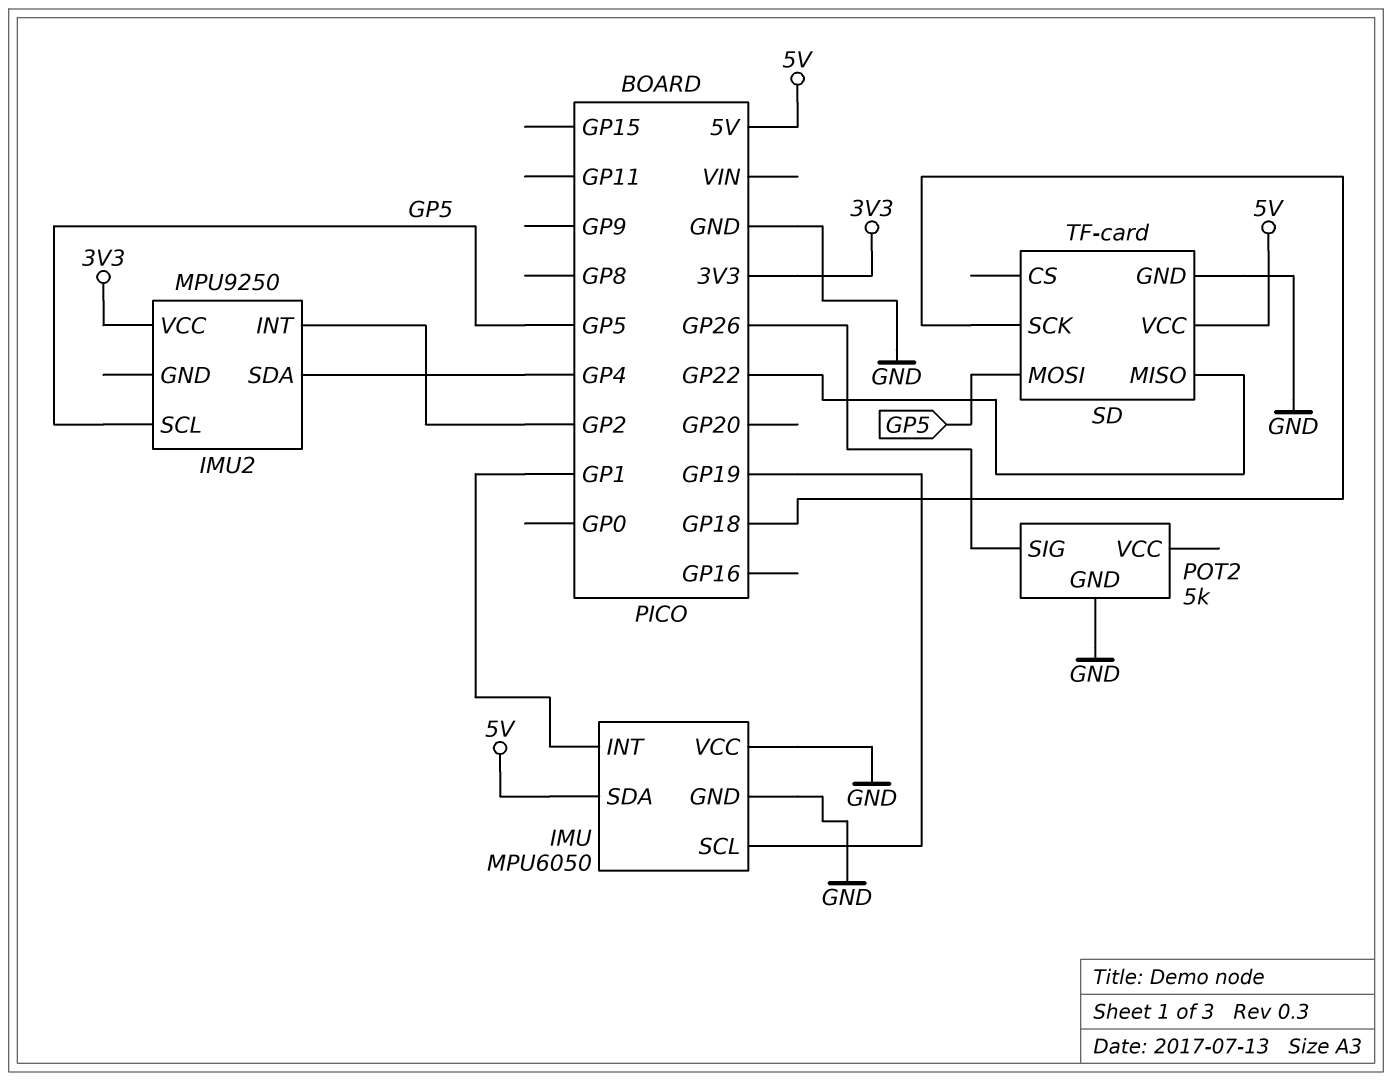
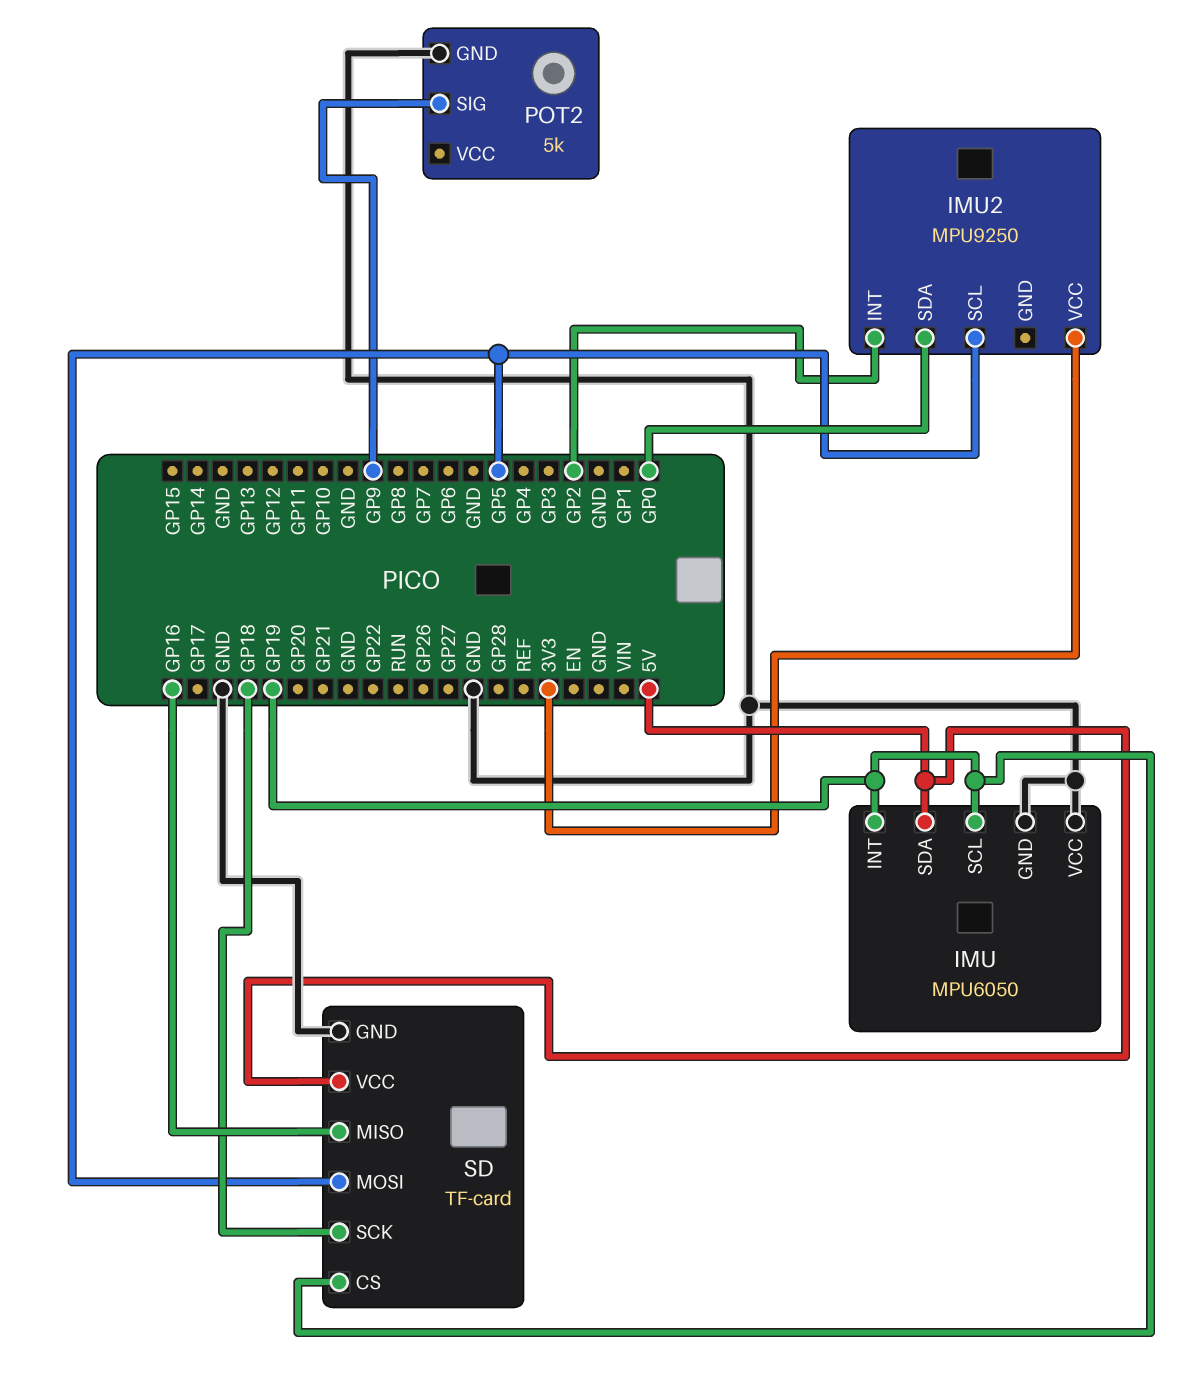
IMU pin INT: GP1 -> GP19
IMU2 pin SDA: GP4 -> GP0
POT2 pin SIG: GP26 -> GP9
SD pin CS: none -> GP19
SD pin MISO: GP22 -> GP16

